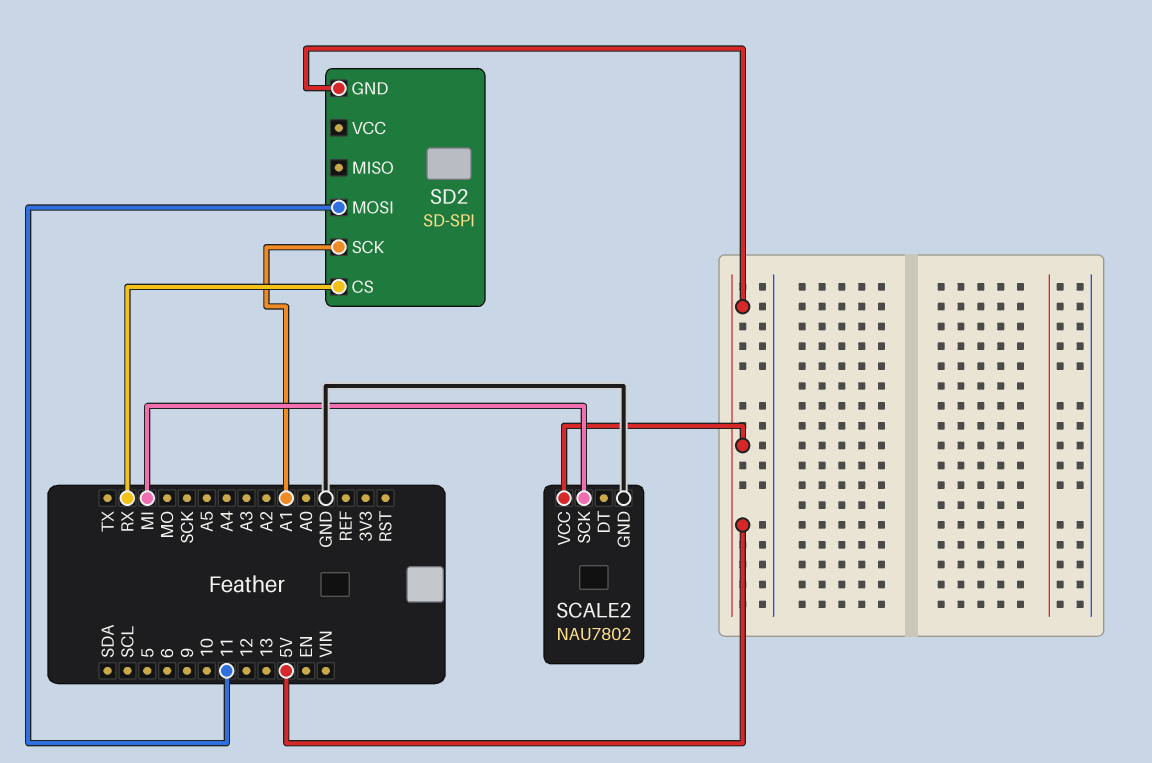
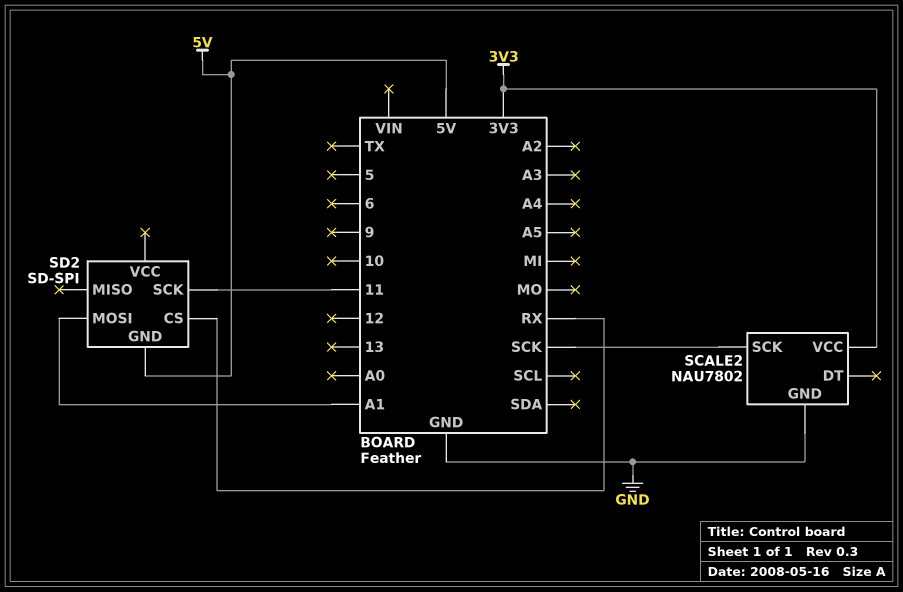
SCALE2 pin SCK: MI -> SCK
SCALE2 pin VCC: 5V -> 3V3
SD2 pin MOSI: 11 -> A1
SD2 pin SCK: A1 -> 11

